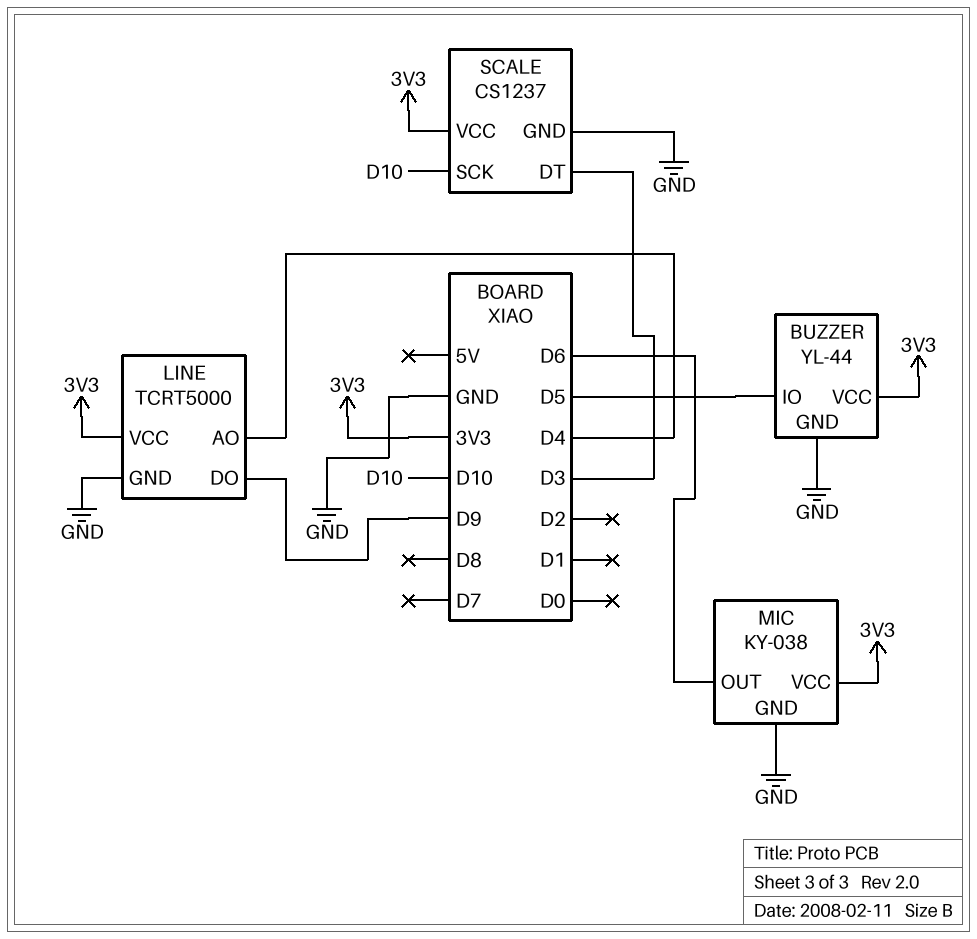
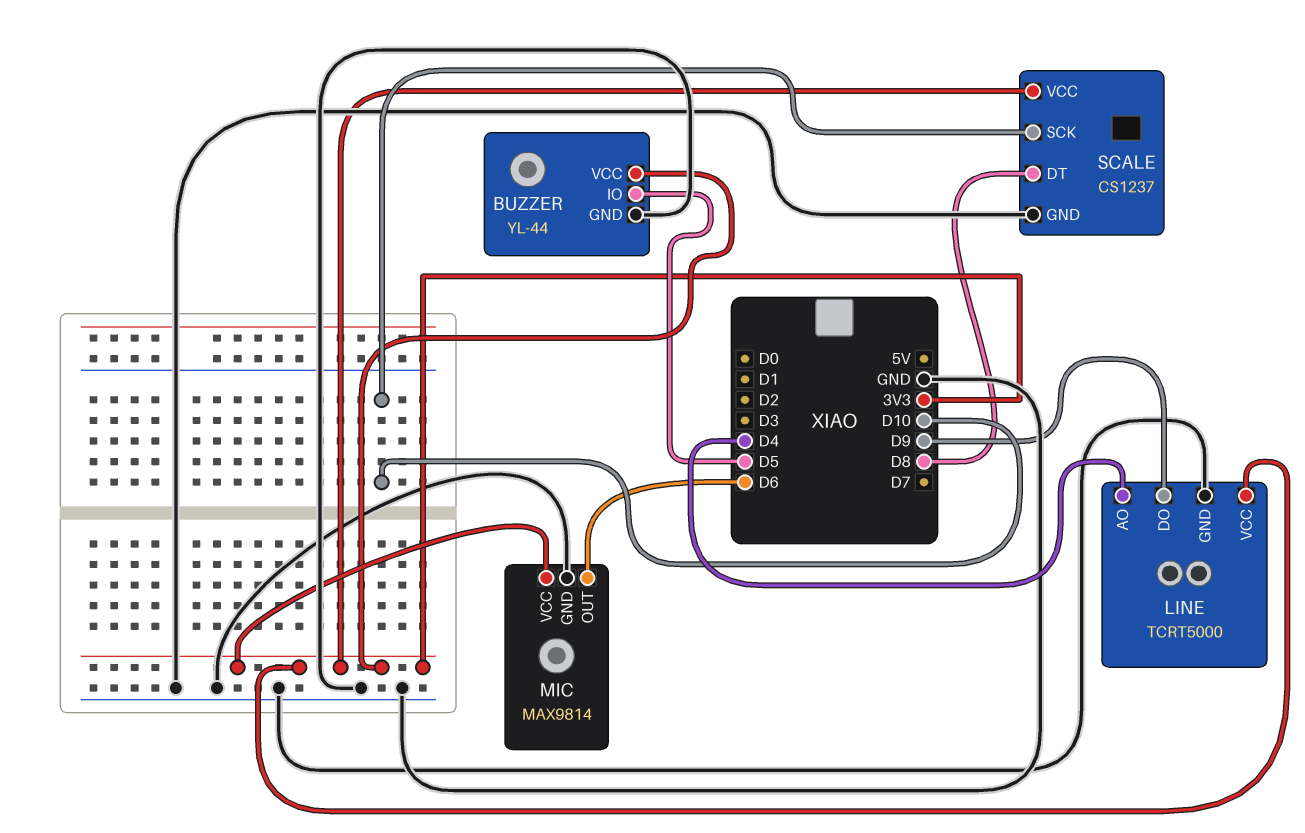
MIC: KY-038 -> MAX9814
SCALE pin DT: D3 -> D8

